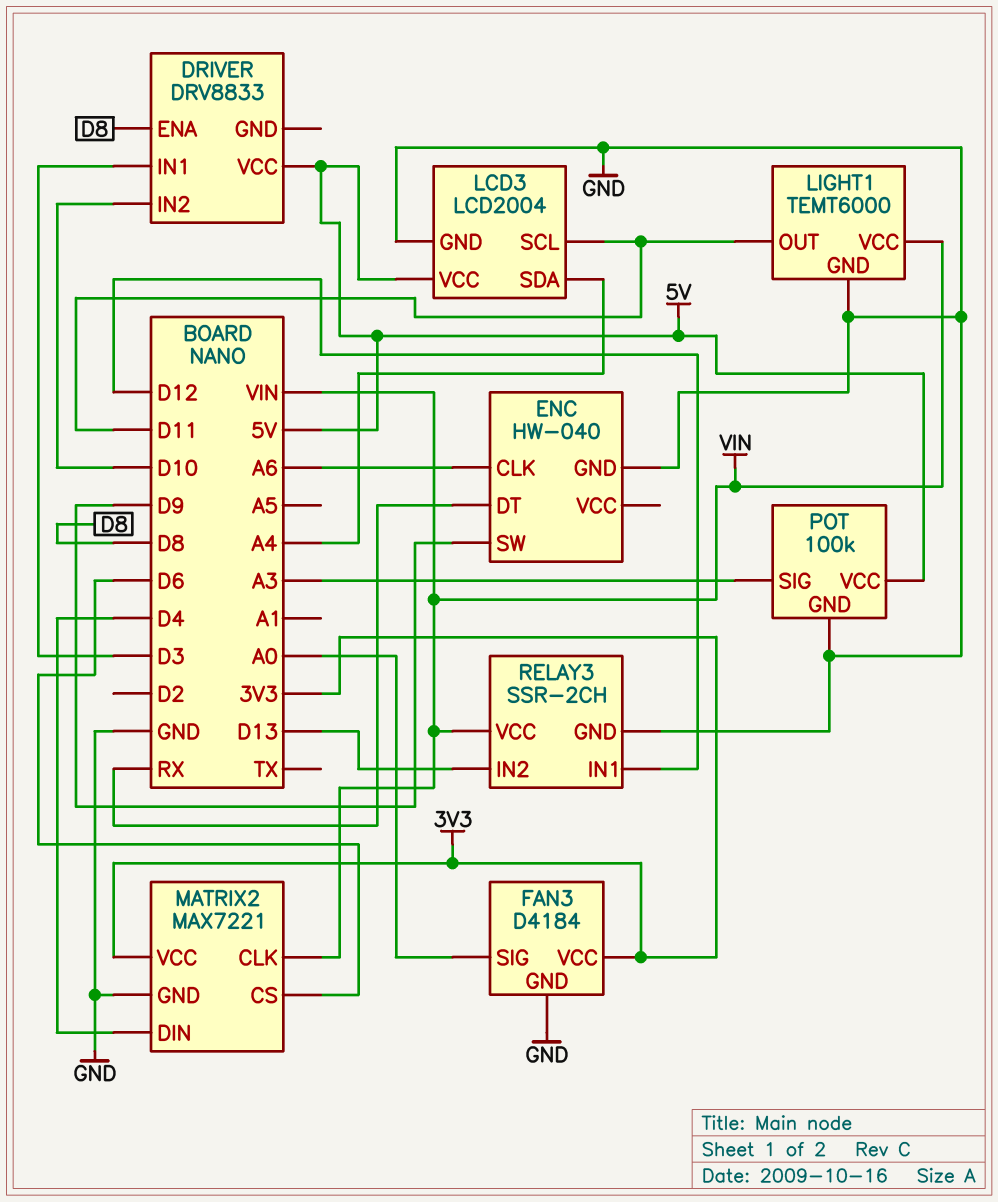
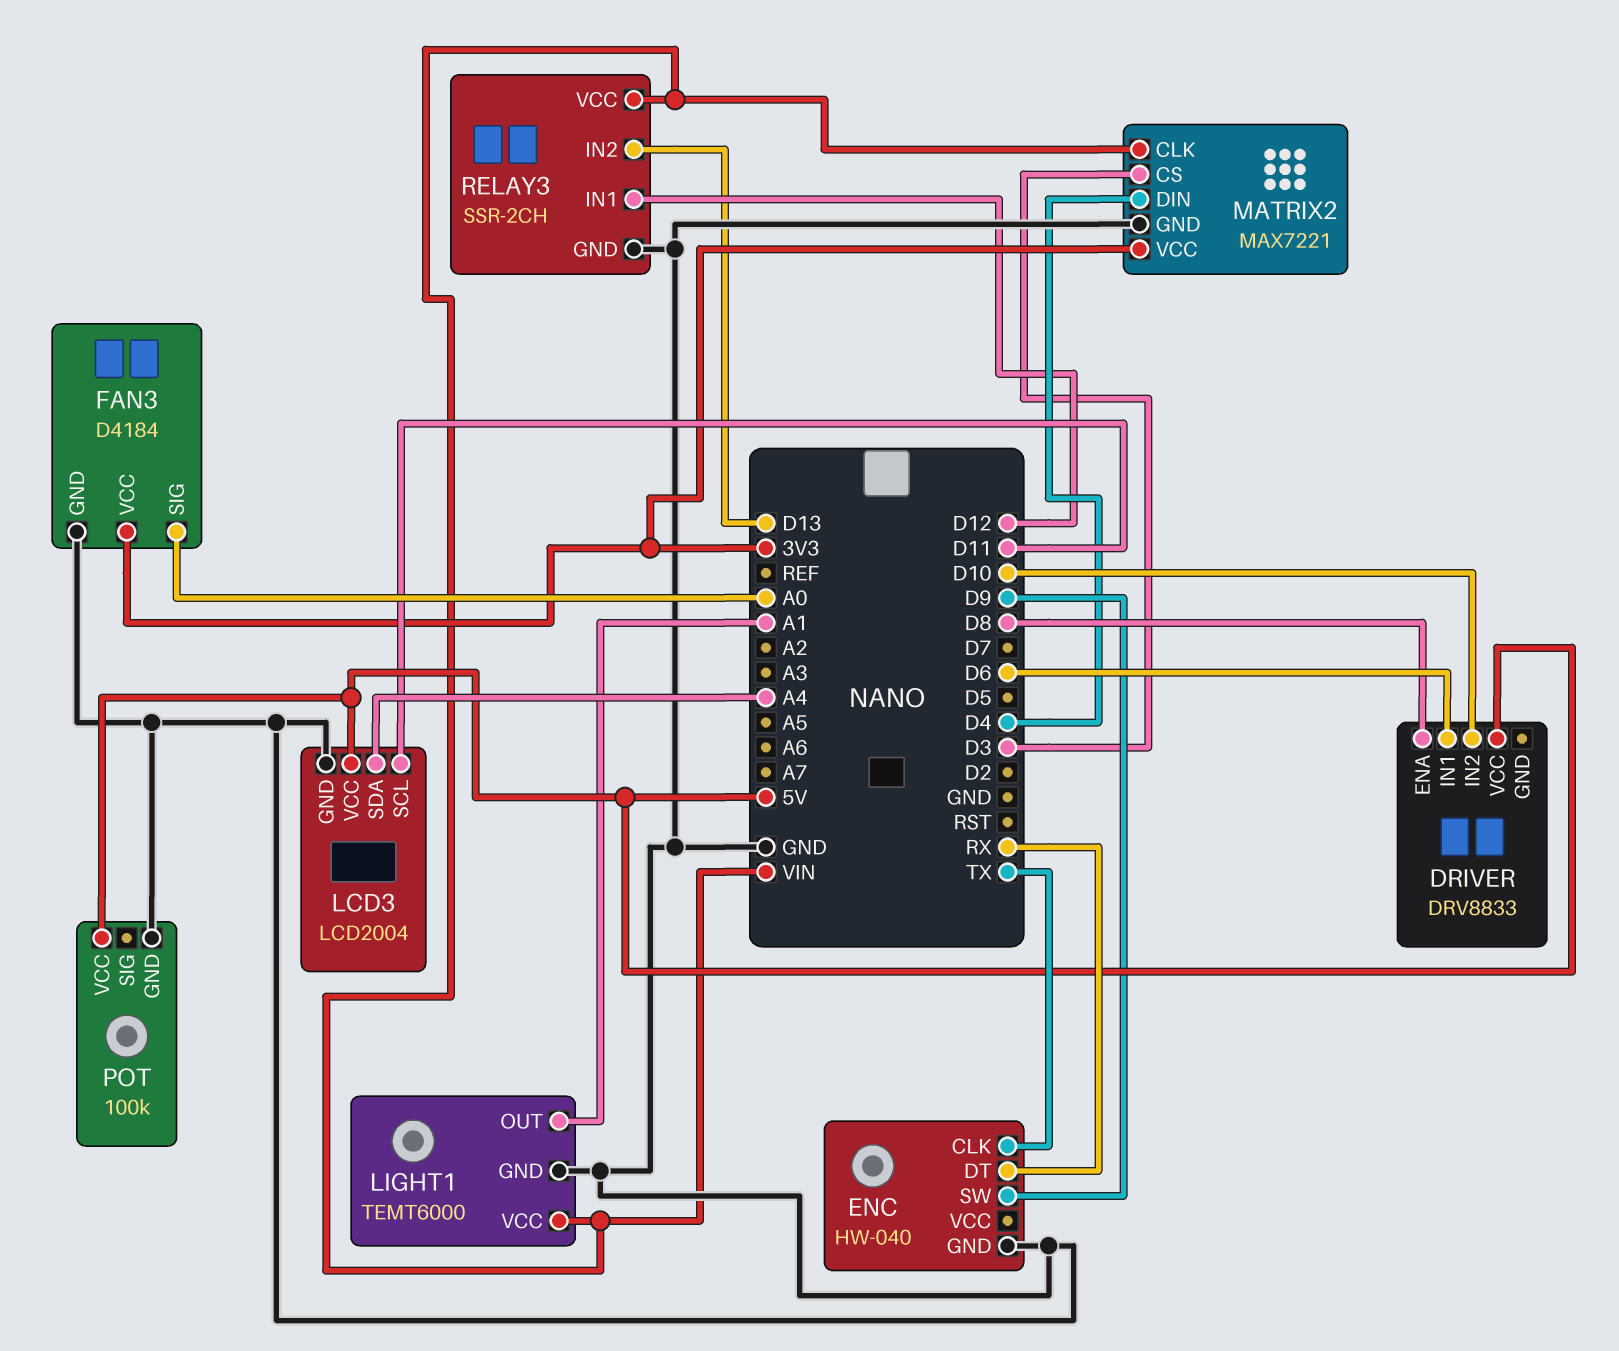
DRIVER pin IN1: D3 -> D6
ENC pin CLK: A6 -> TX
LIGHT1 pin OUT: D11 -> A1
MATRIX2 pin CS: D6 -> D3
POT pin SIG: A3 -> none

